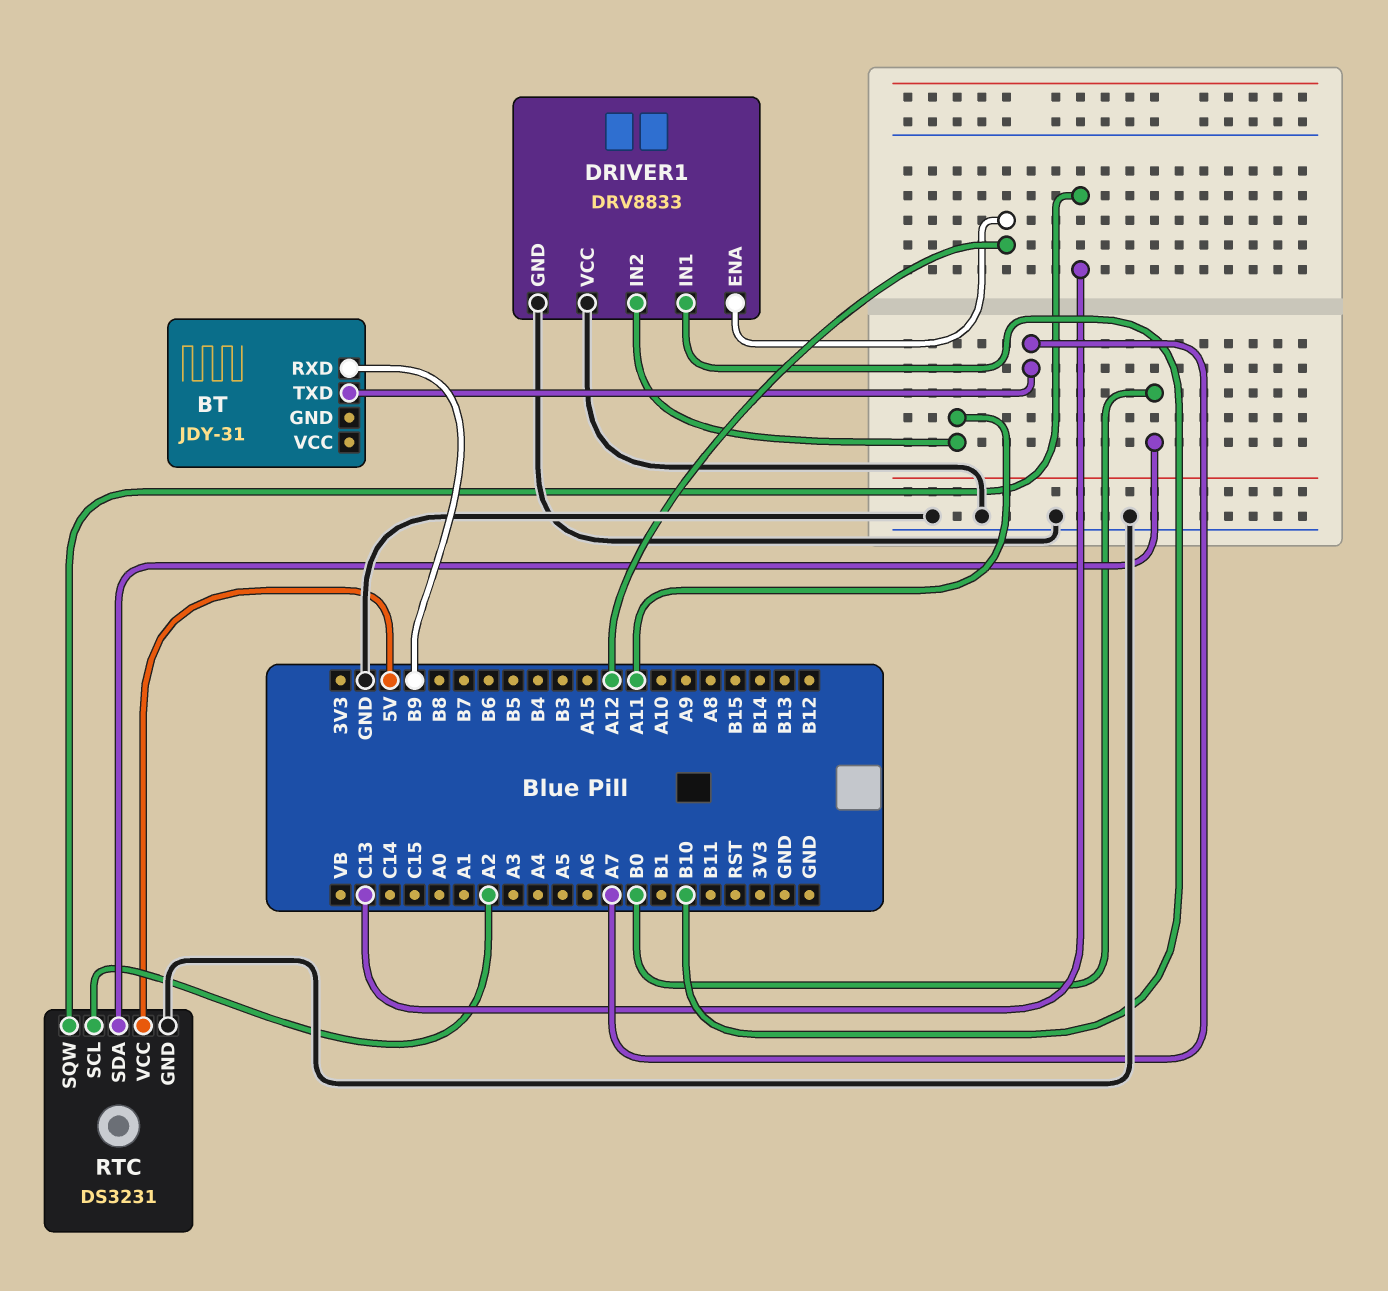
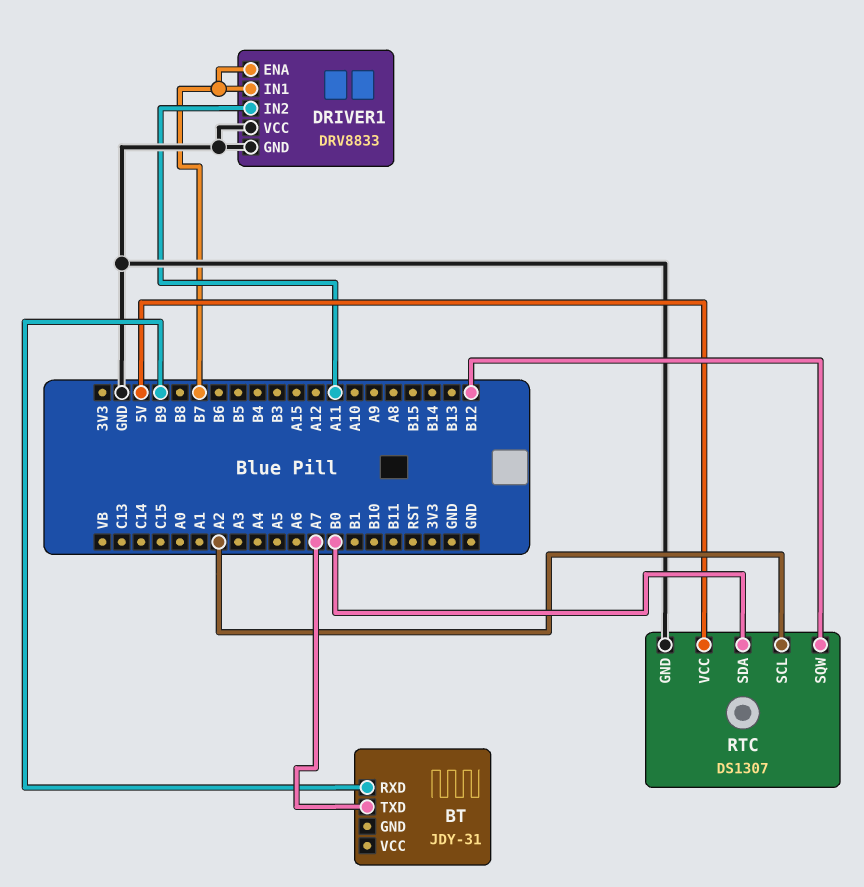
DRIVER1 pin ENA: A12 -> B7
DRIVER1 pin IN1: B10 -> B7
RTC: DS3231 -> DS1307
RTC pin SQW: C13 -> B12

